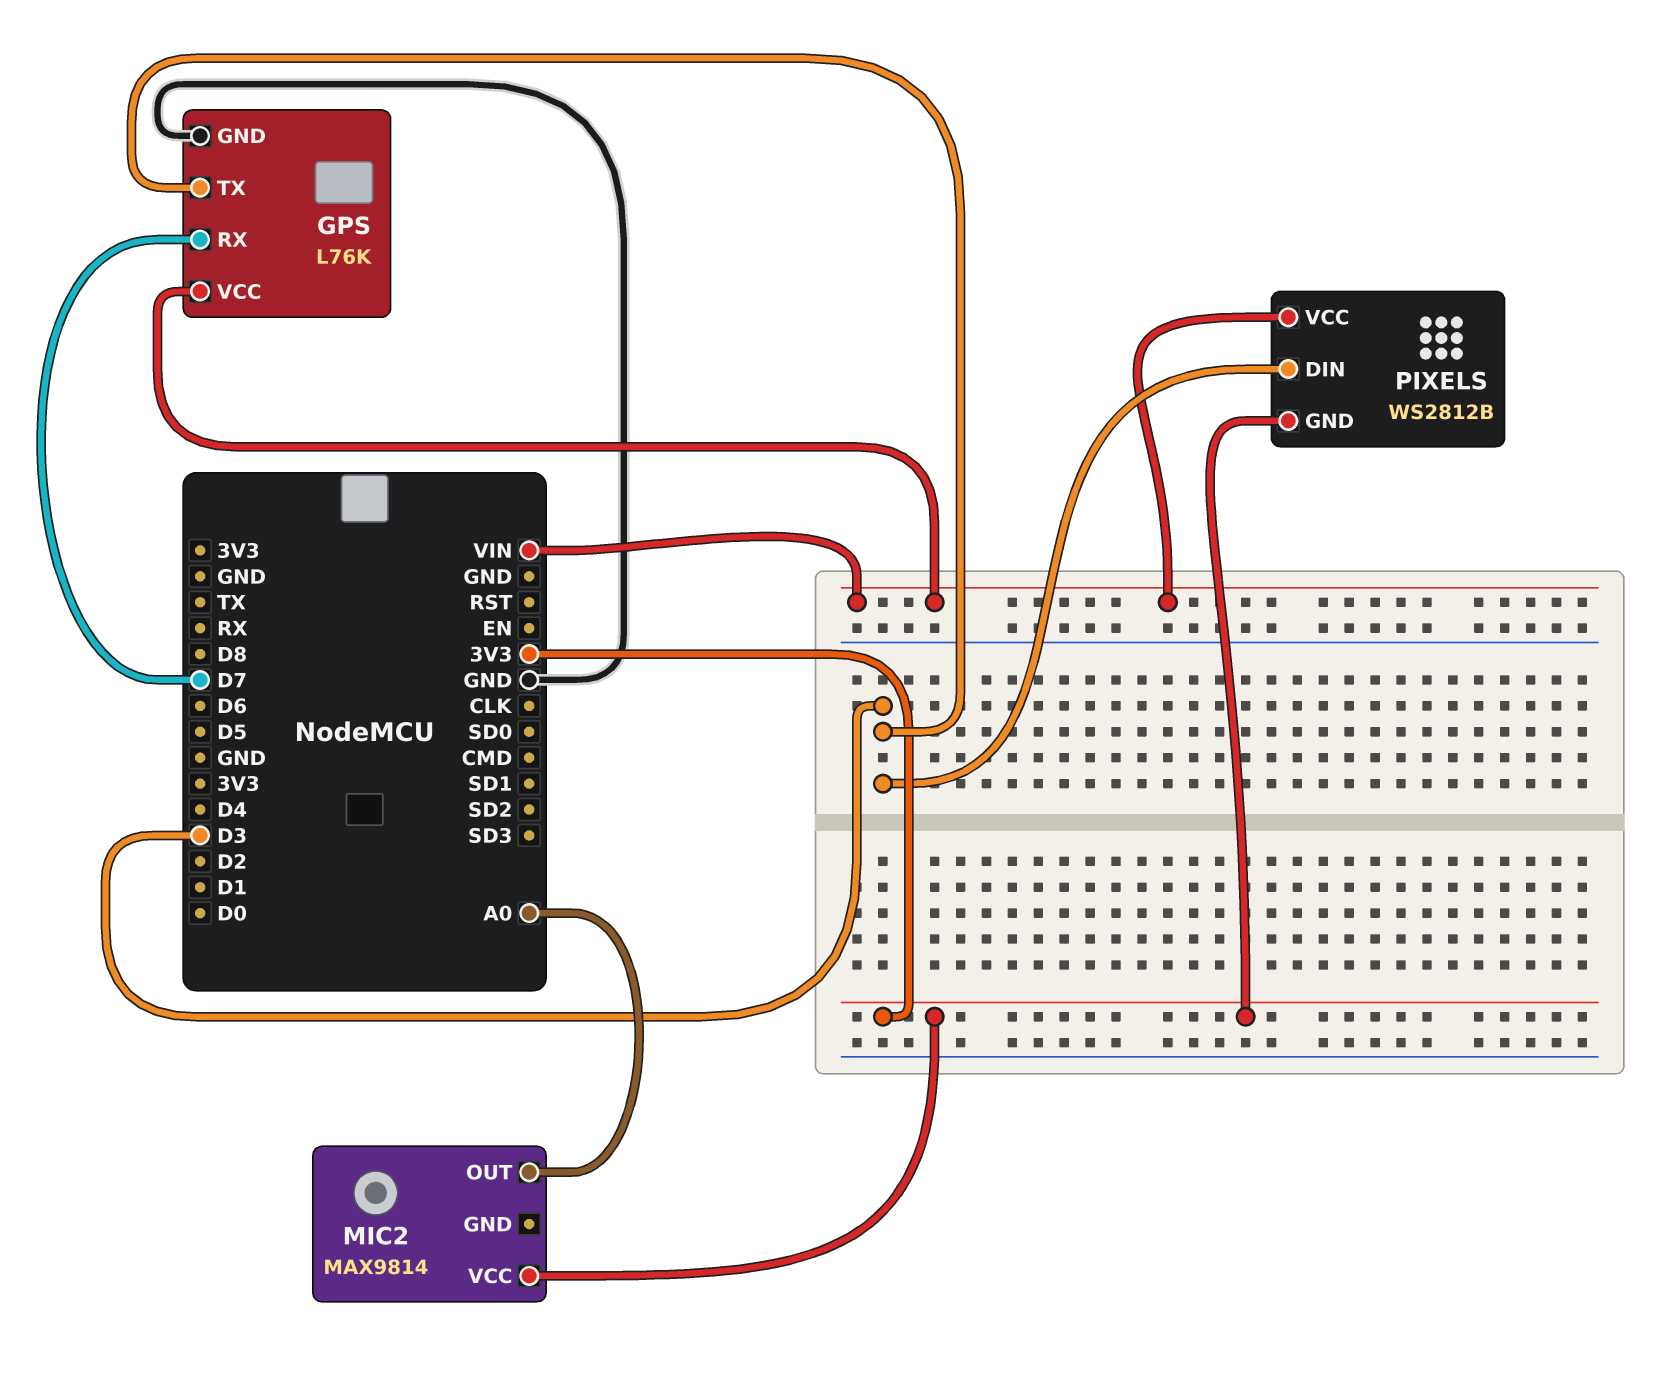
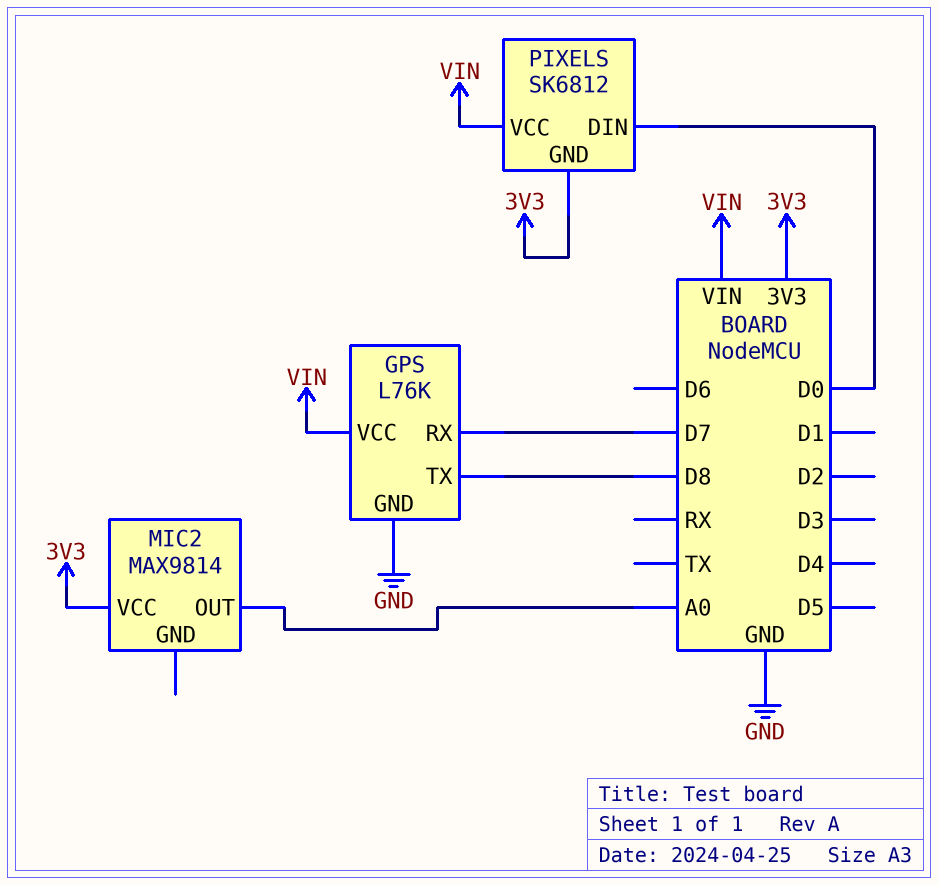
GPS pin TX: D3 -> D8
PIXELS: WS2812B -> SK6812
PIXELS pin DIN: D3 -> D0

